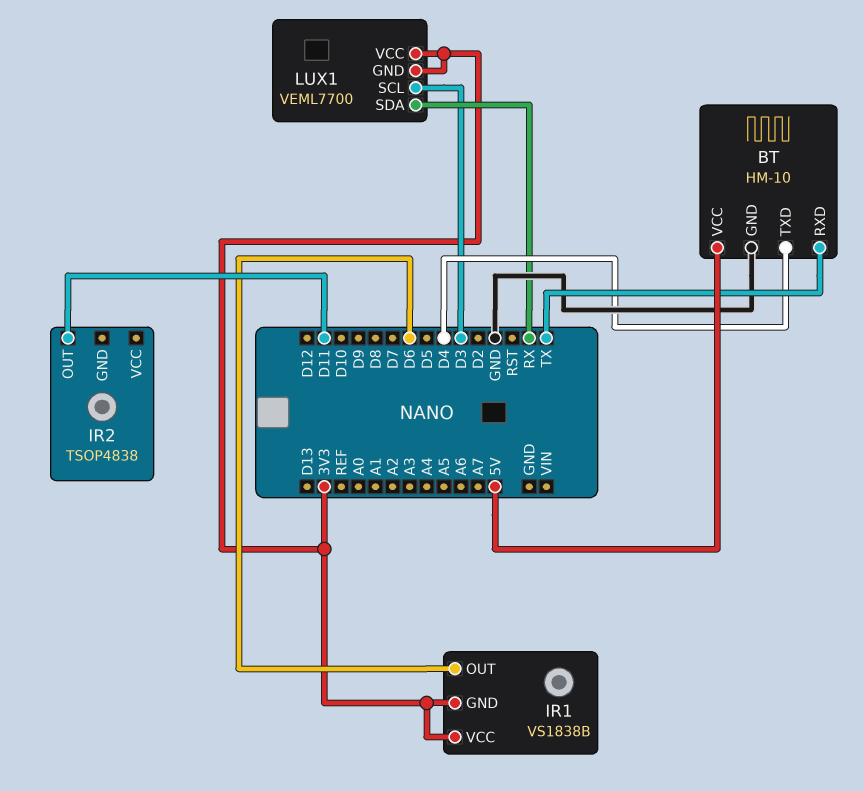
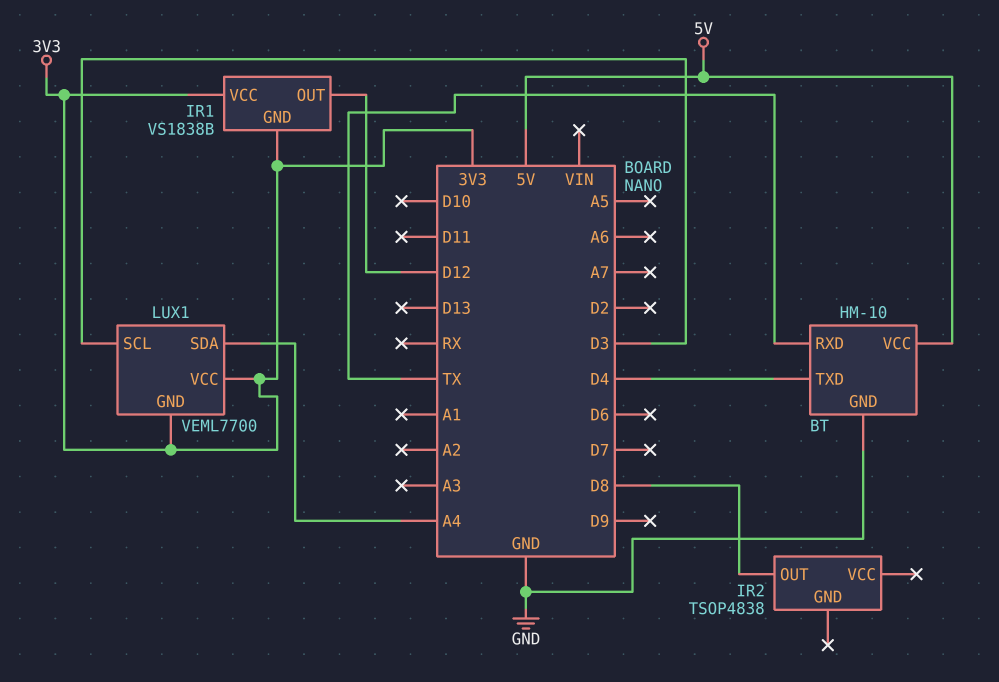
IR1 pin OUT: D6 -> D12
IR2 pin OUT: D11 -> D8
LUX1 pin SDA: RX -> A4

